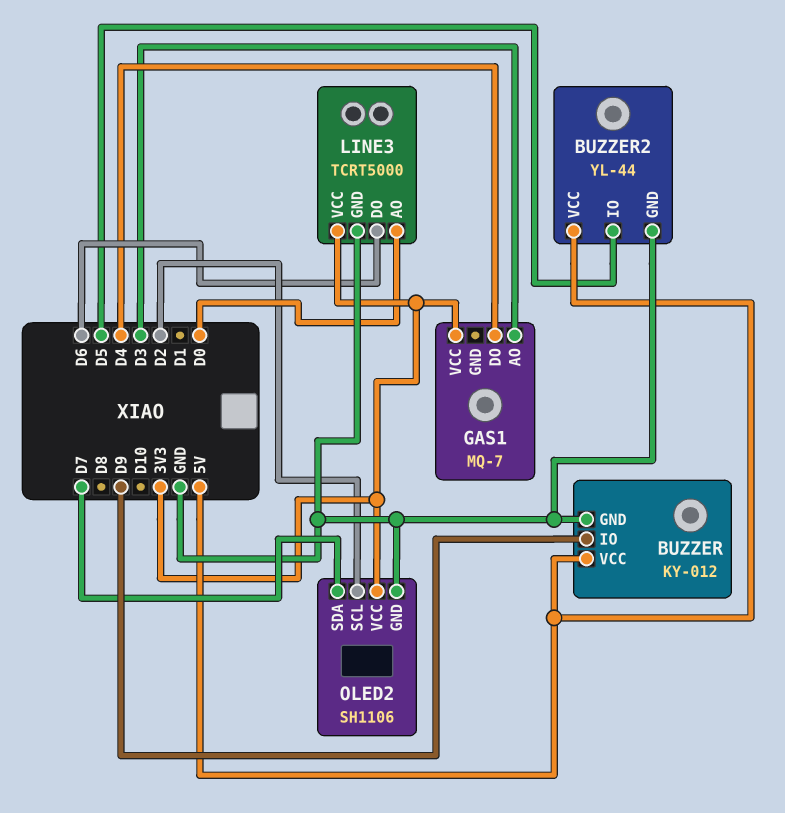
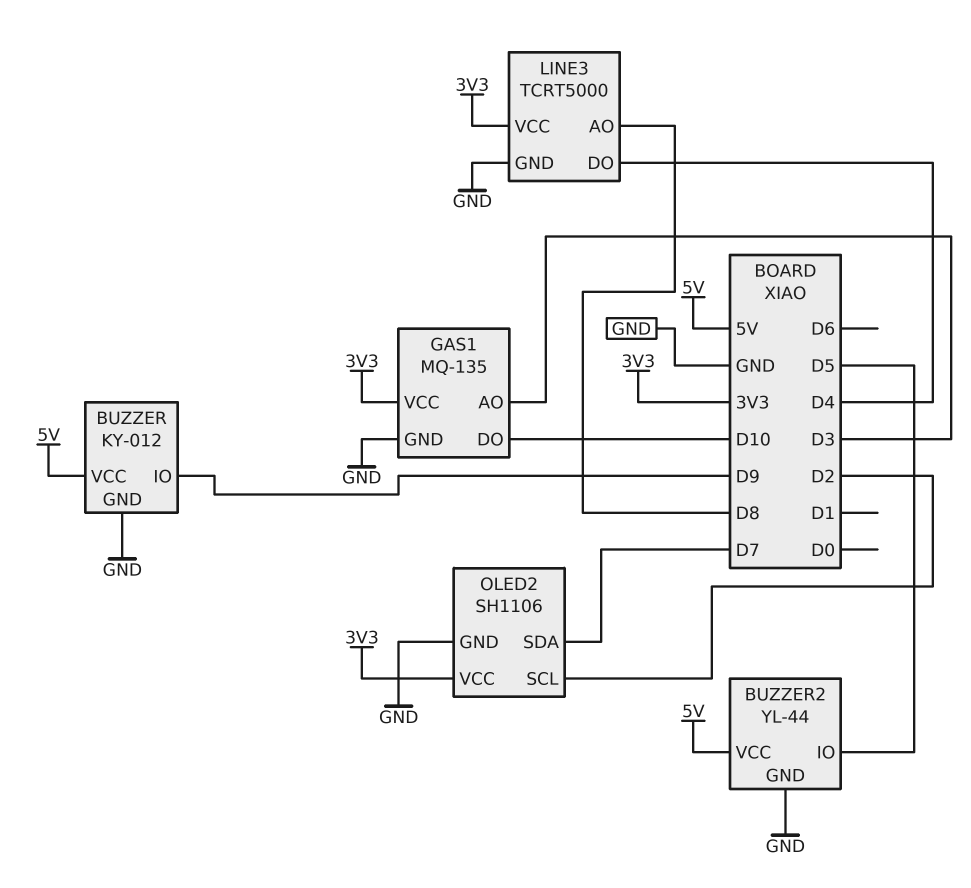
GAS1: MQ-7 -> MQ-135
GAS1 pin DO: D4 -> D10
GAS1 pin GND: none -> GND
LINE3 pin AO: D0 -> D8
LINE3 pin DO: D6 -> D4

